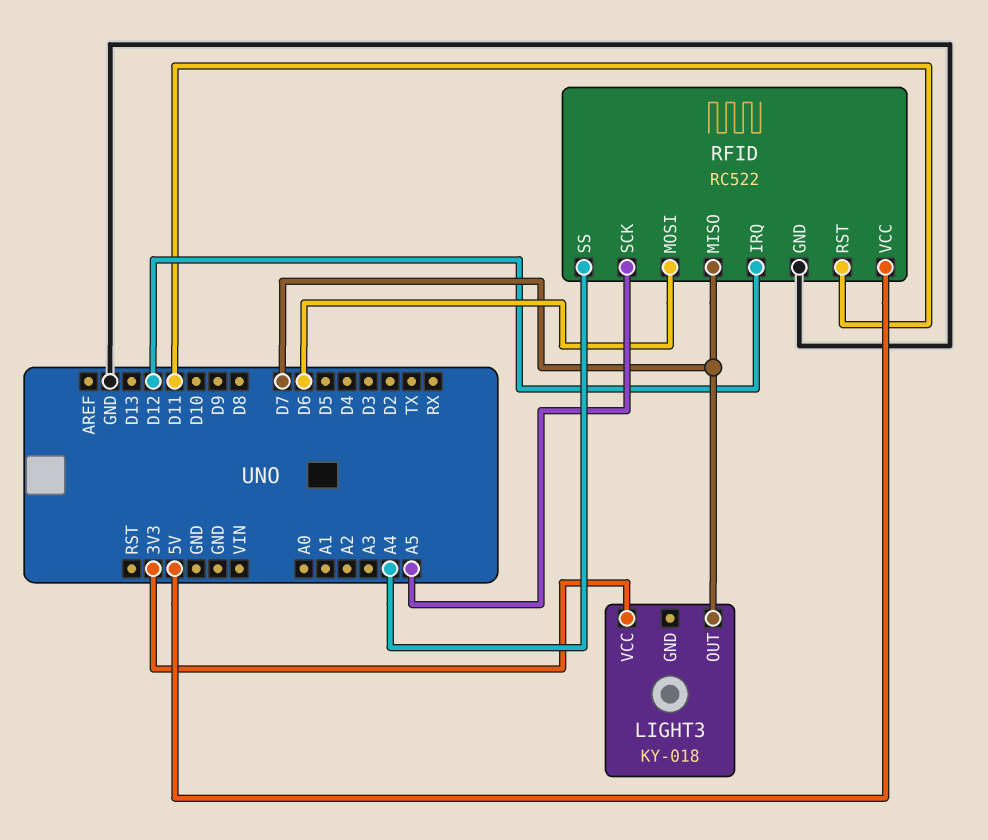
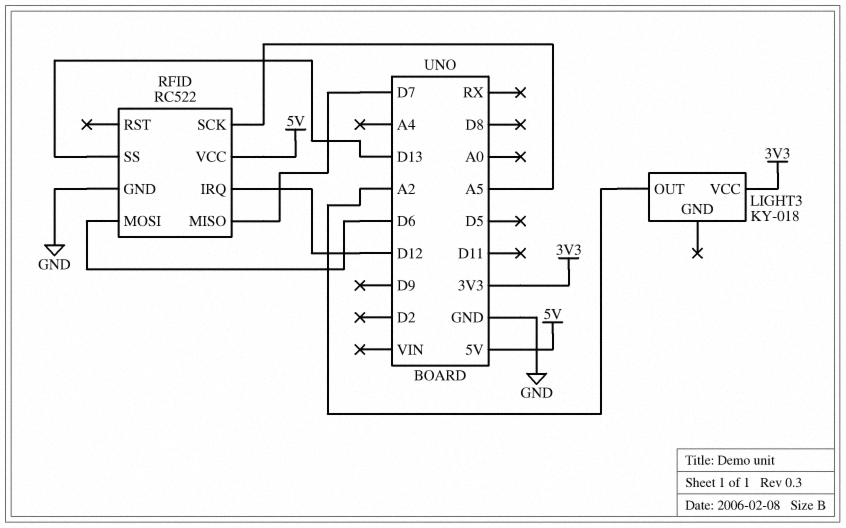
LIGHT3 pin OUT: D7 -> A2
RFID pin RST: D11 -> none
RFID pin SS: A4 -> D13

